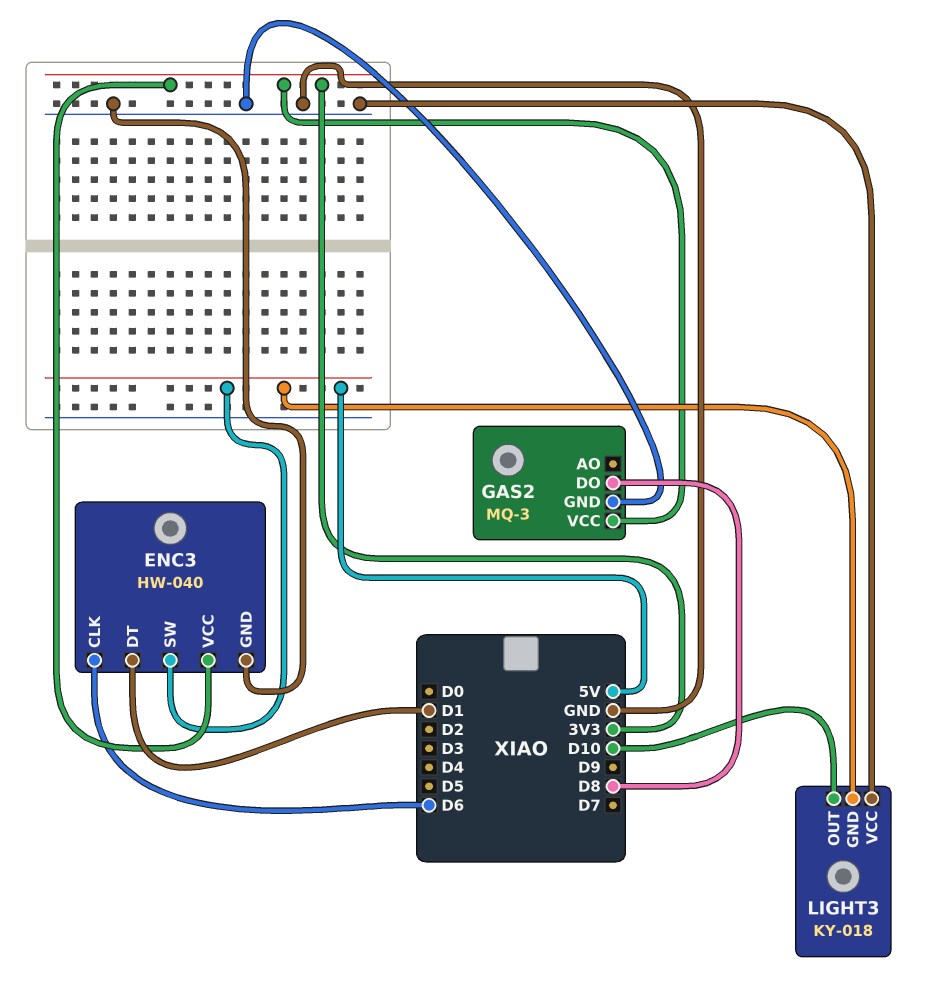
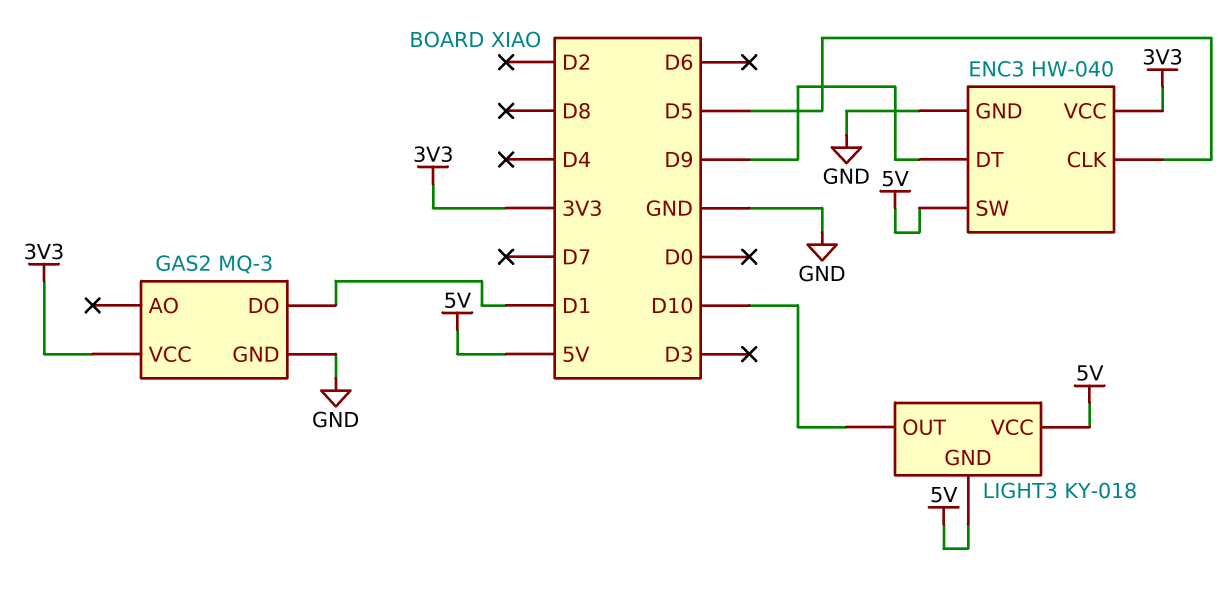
ENC3 pin CLK: D6 -> D5
ENC3 pin DT: D1 -> D9
GAS2 pin DO: D8 -> D1
LIGHT3 pin VCC: GND -> 5V

